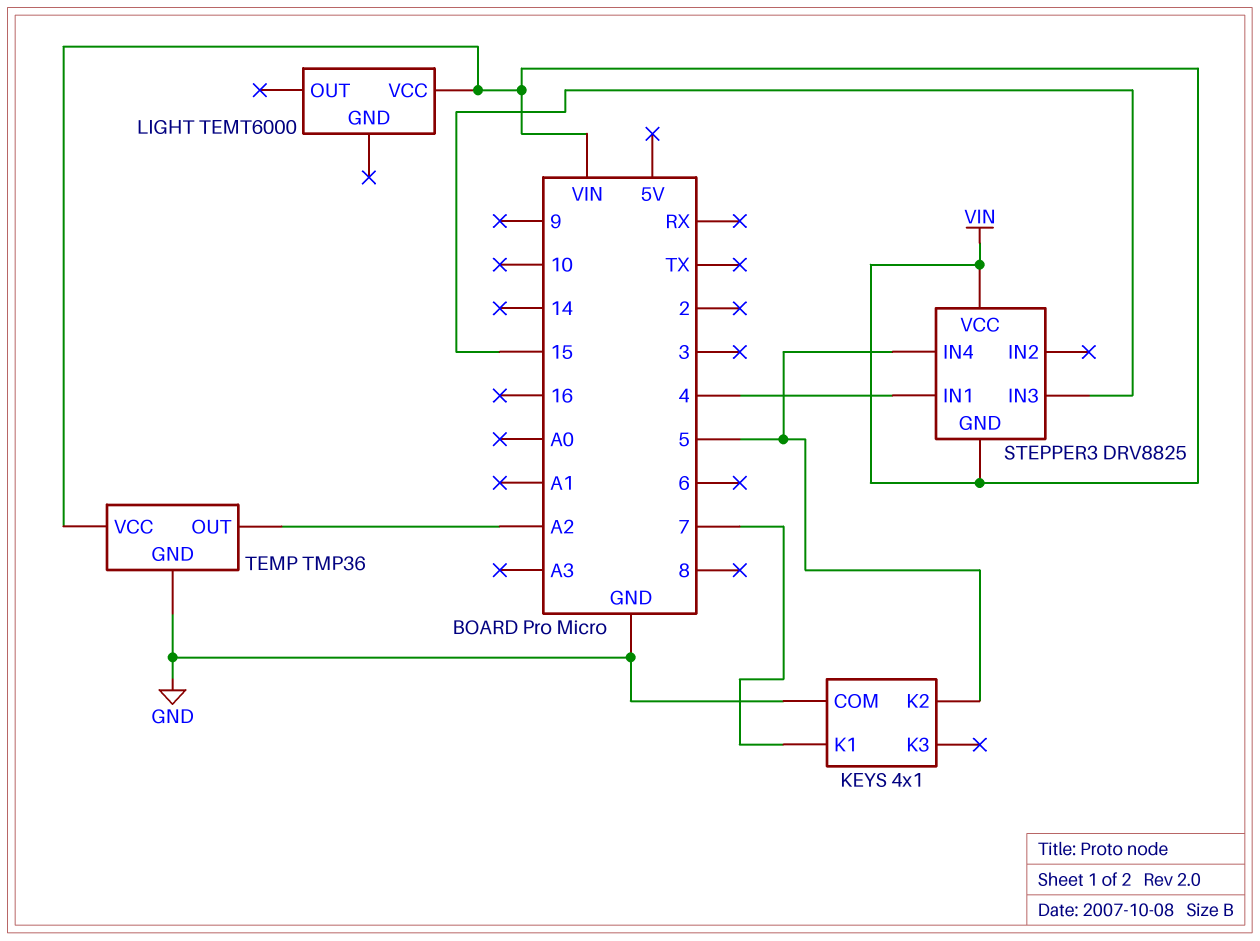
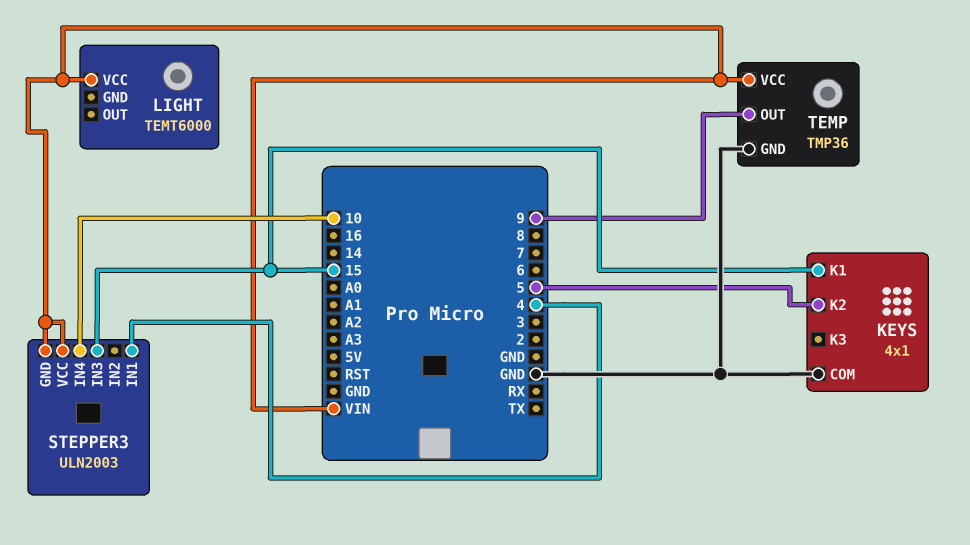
KEYS pin K1: 7 -> 15
STEPPER3: DRV8825 -> ULN2003
STEPPER3 pin IN4: 5 -> 10
TEMP pin OUT: A2 -> 9

